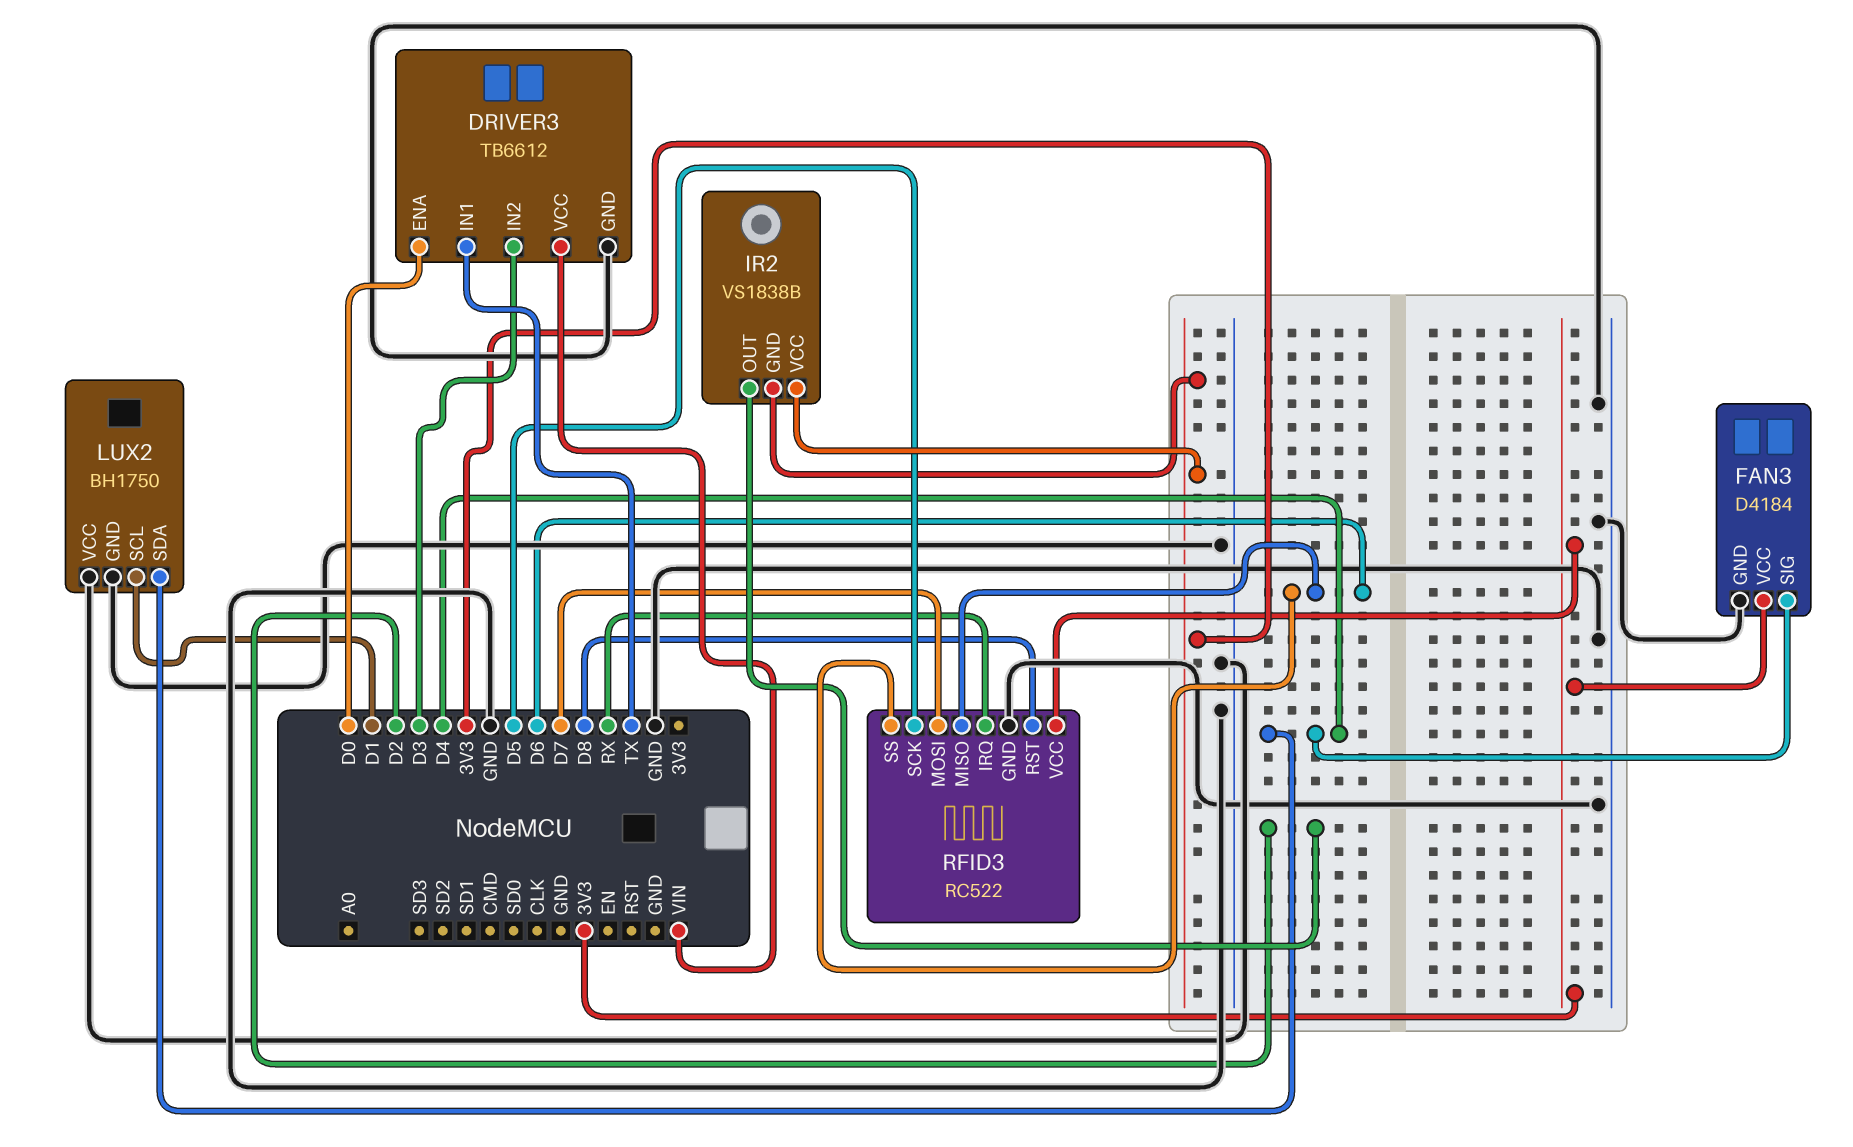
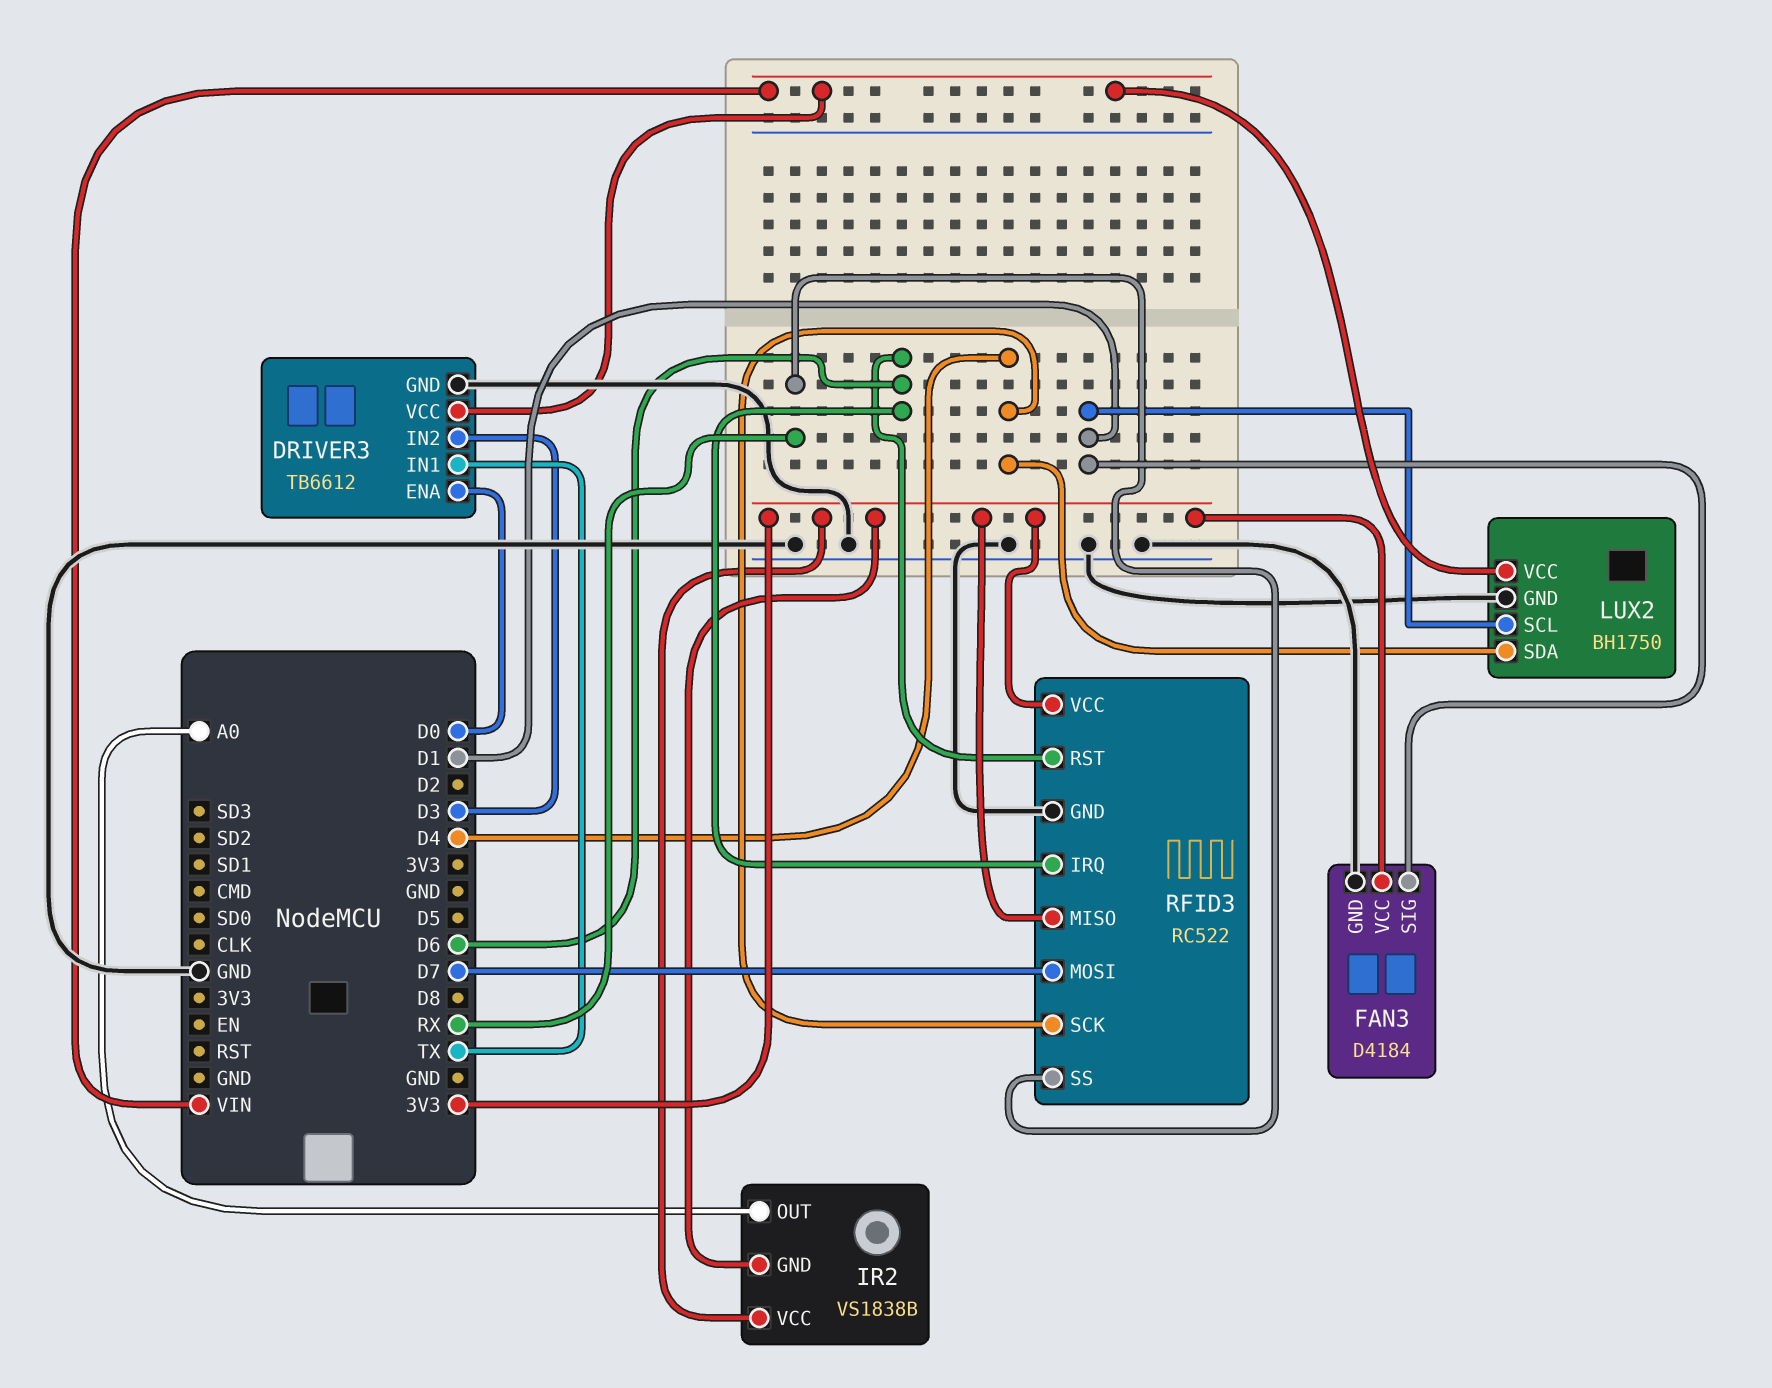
FAN3 pin SIG: D4 -> D1
IR2 pin OUT: D2 -> A0
LUX2 pin VCC: GND -> VIN
RFID3 pin IRQ: RX -> D6
RFID3 pin MISO: D6 -> 3V3
RFID3 pin RST: D8 -> D6
RFID3 pin SCK: D5 -> D4
RFID3 pin SS: D6 -> RX

